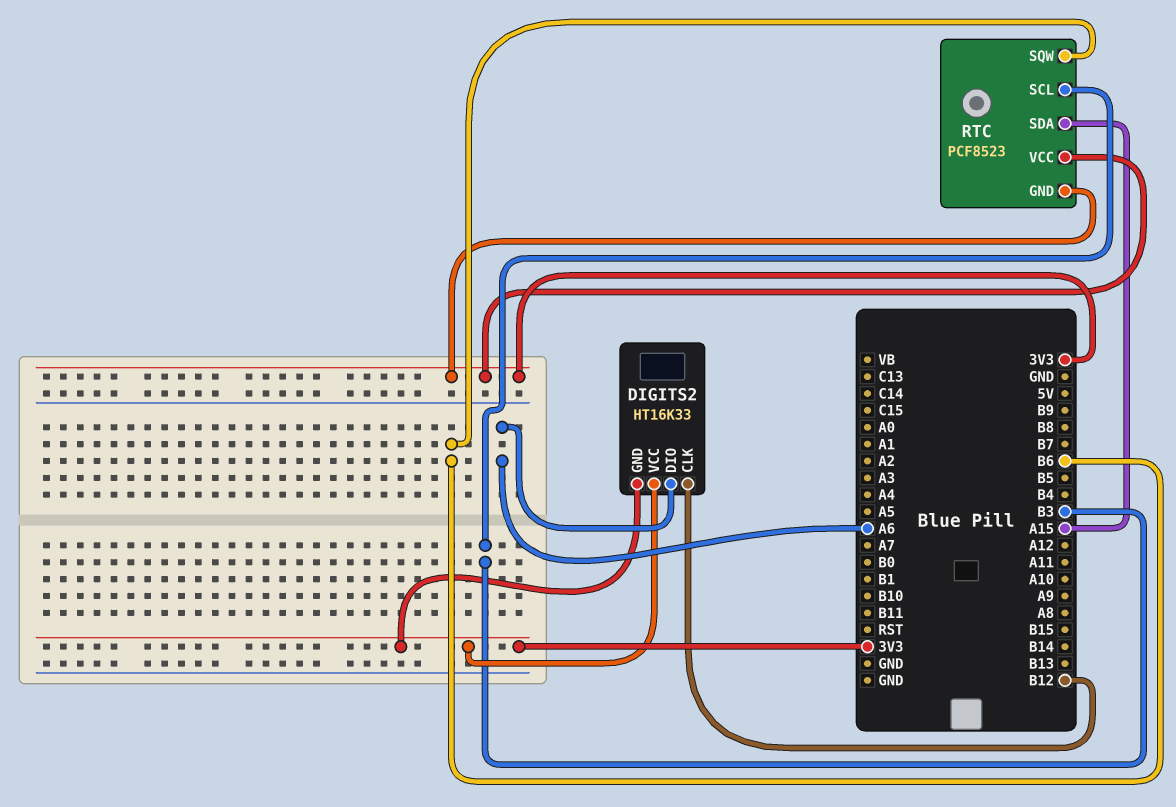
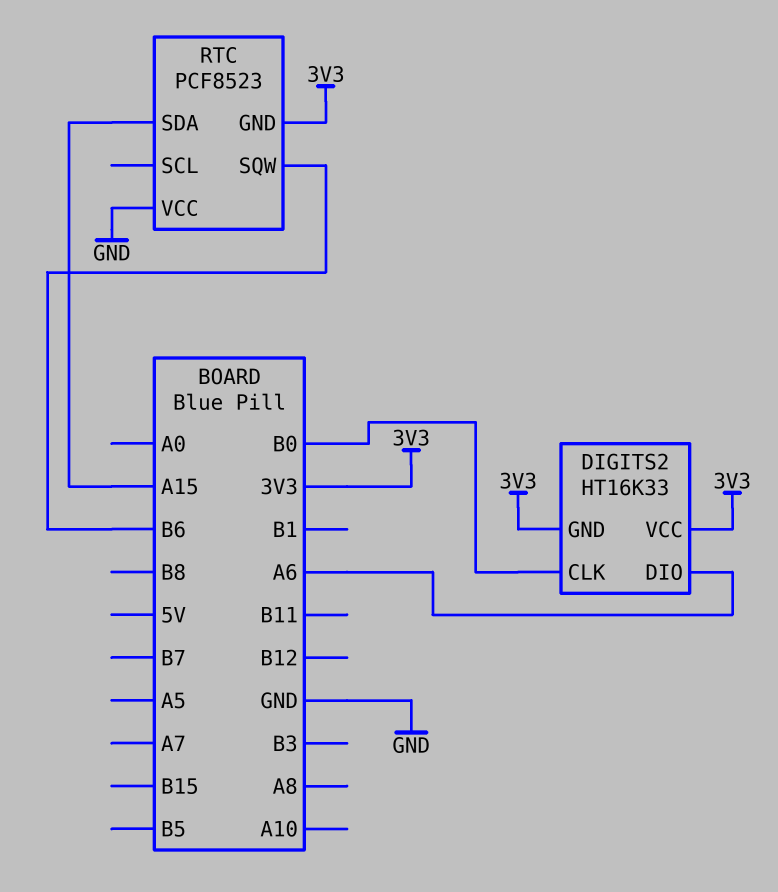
DIGITS2 pin CLK: B12 -> B0
RTC pin SCL: B3 -> none
RTC pin VCC: 3V3 -> GND

